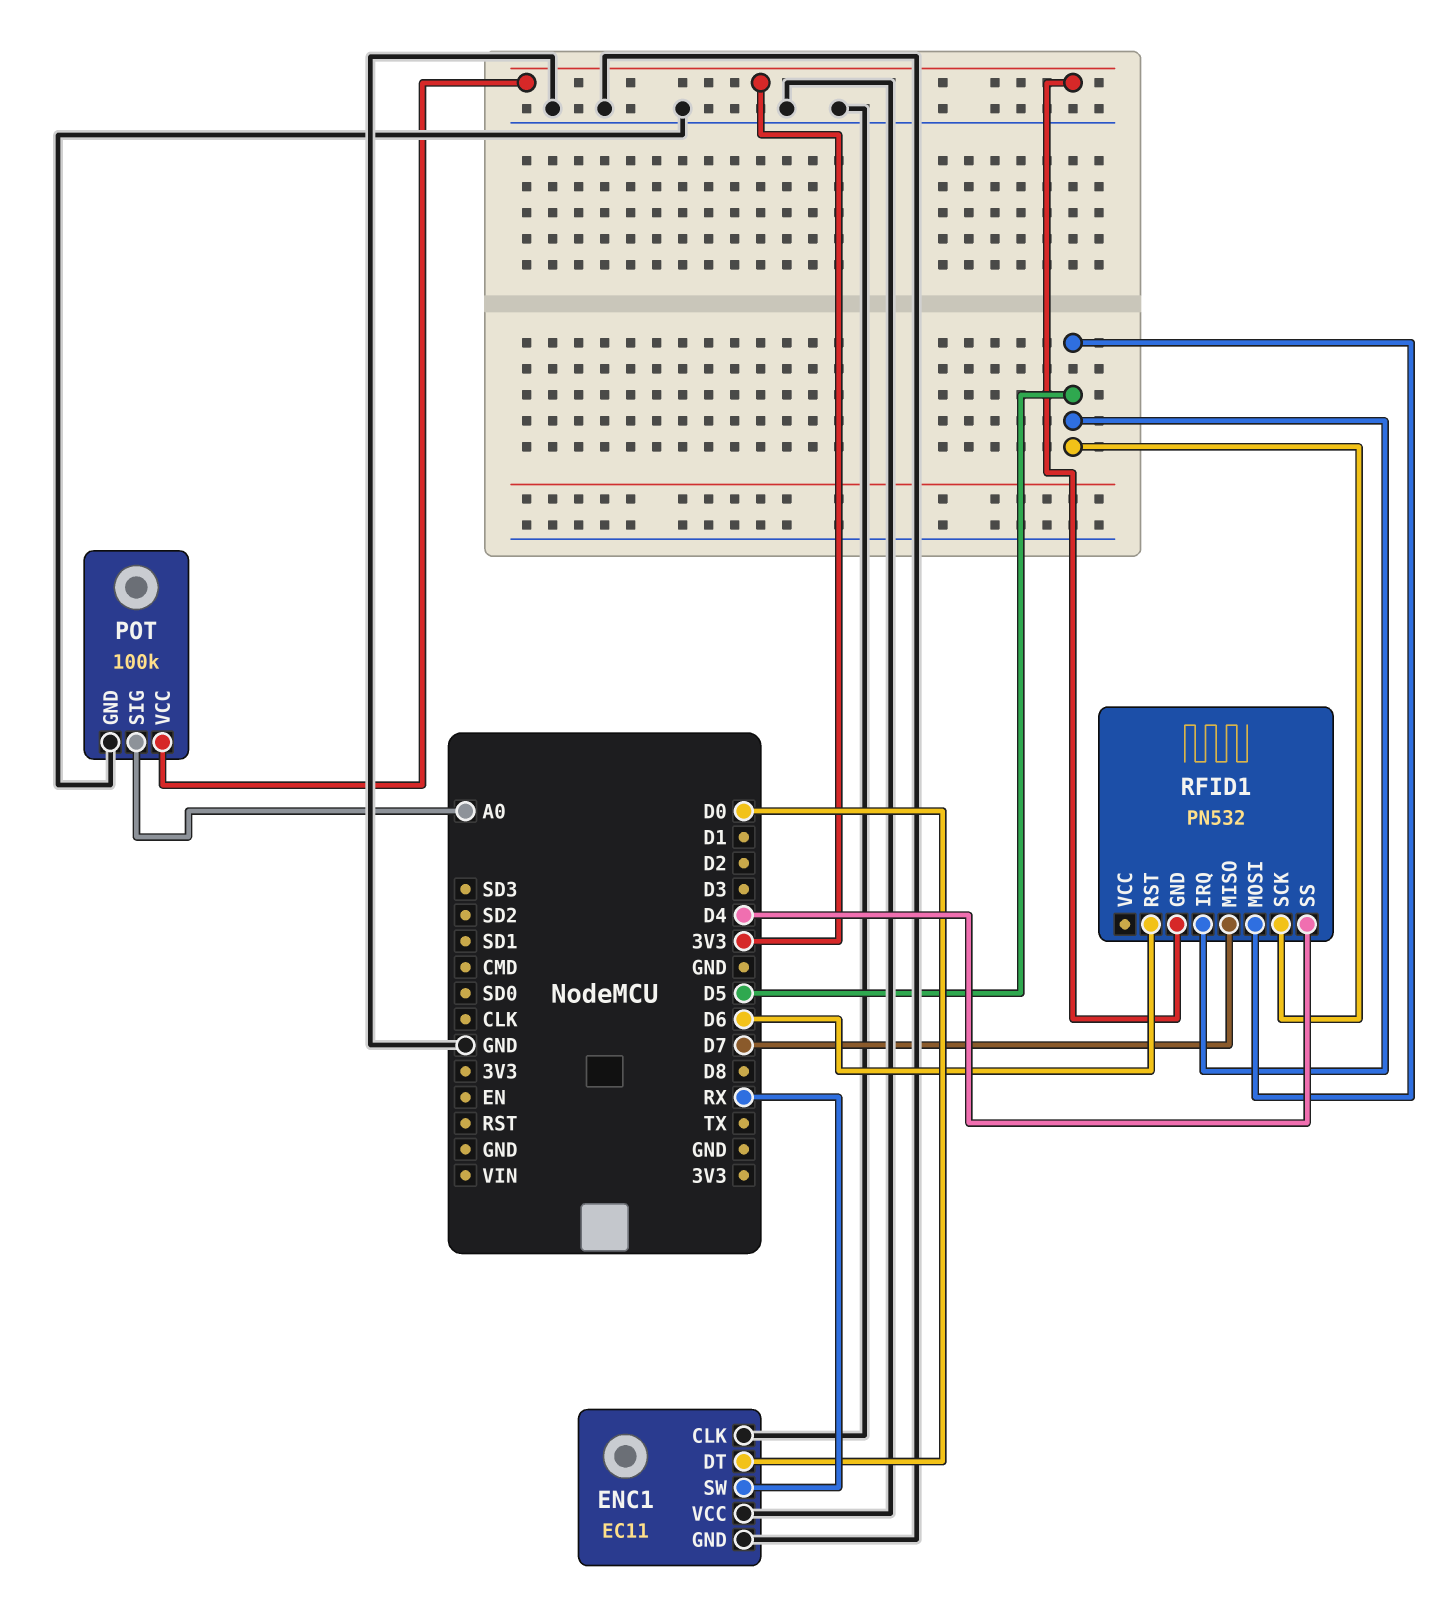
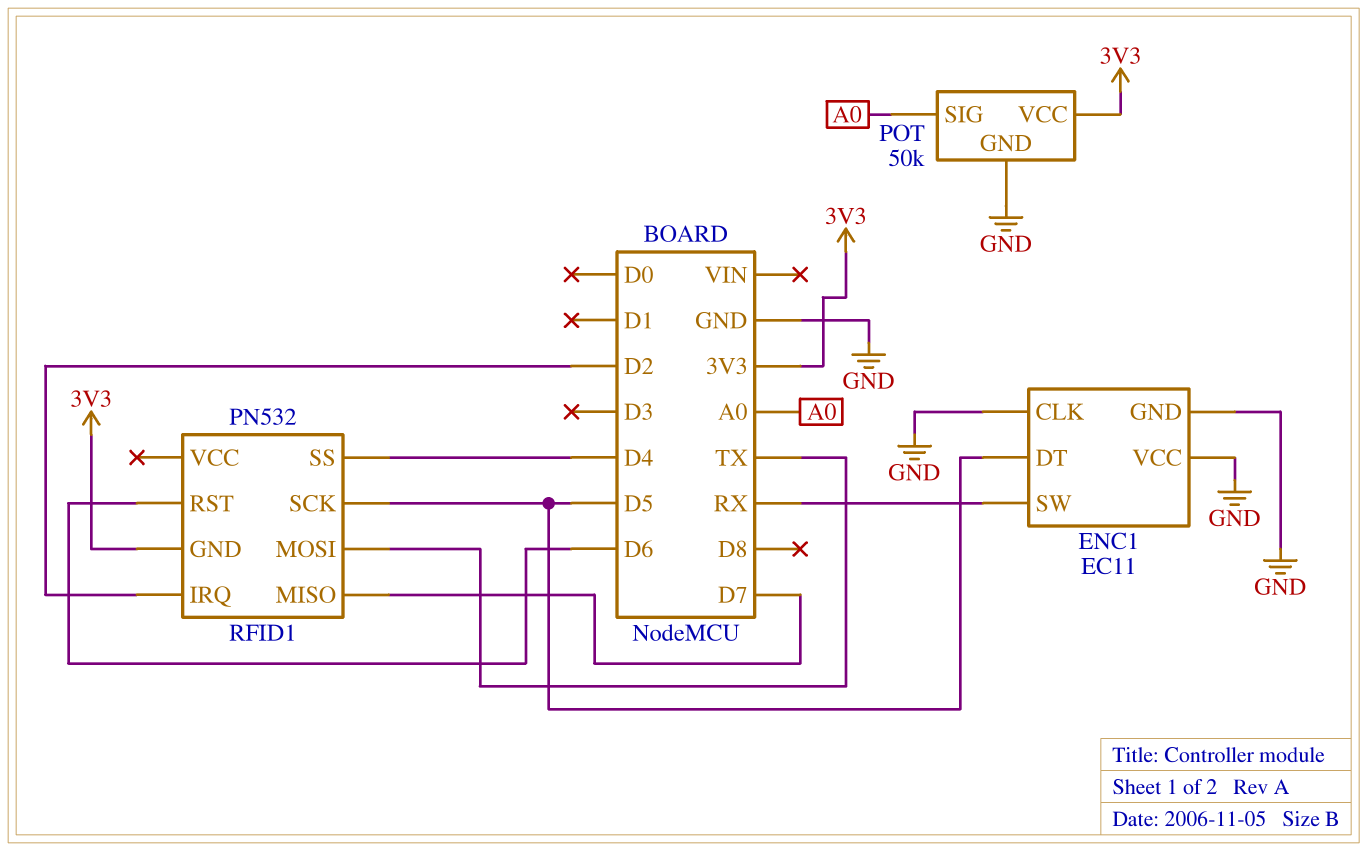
ENC1 pin DT: D0 -> D5
POT: 100k -> 50k
RFID1 pin IRQ: D5 -> D2
RFID1 pin MOSI: D5 -> TX

